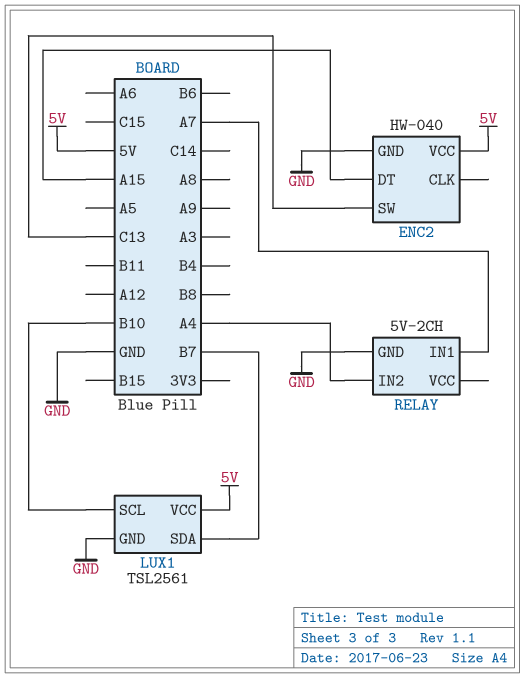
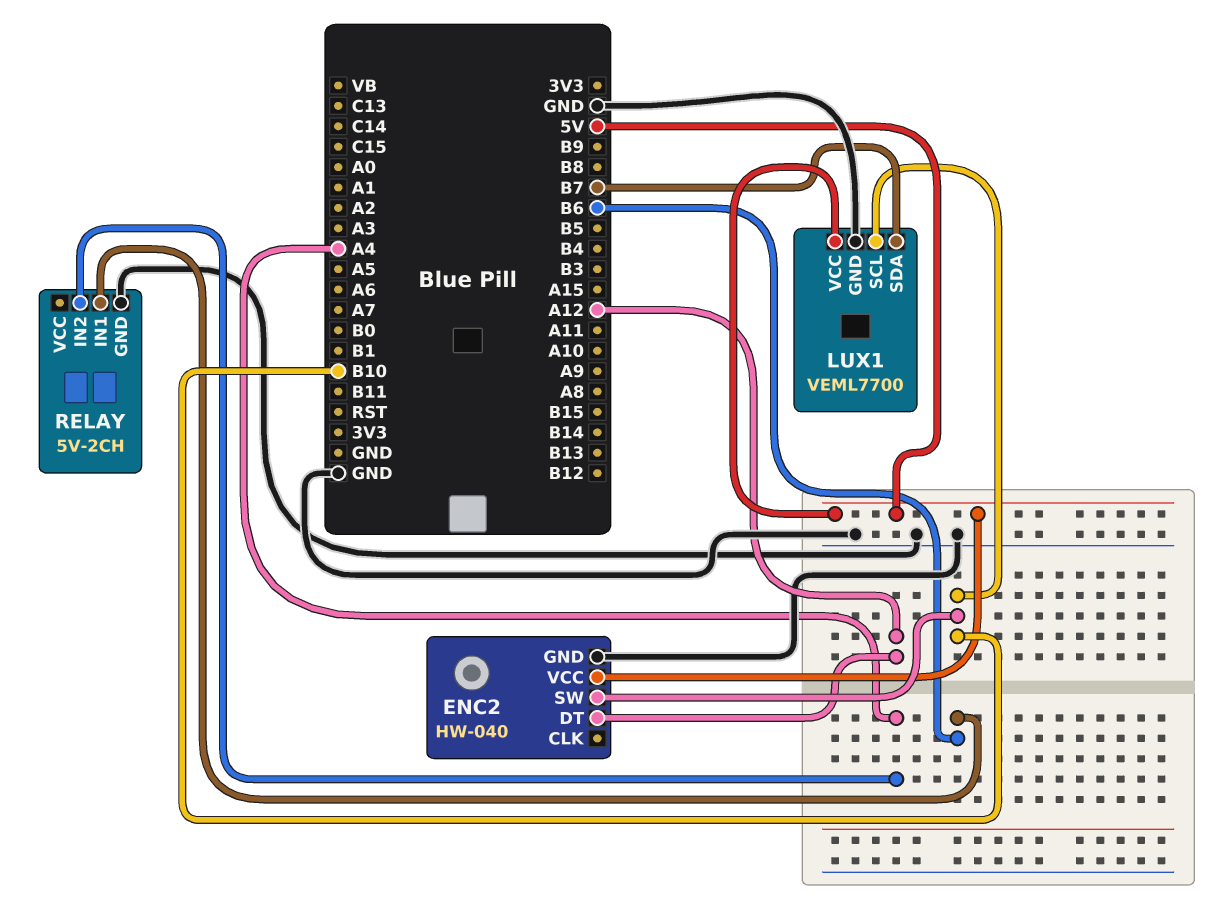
ENC2 pin DT: A15 -> A12
ENC2 pin SW: C13 -> B10
LUX1: TSL2561 -> VEML7700
RELAY pin IN1: A7 -> B6

